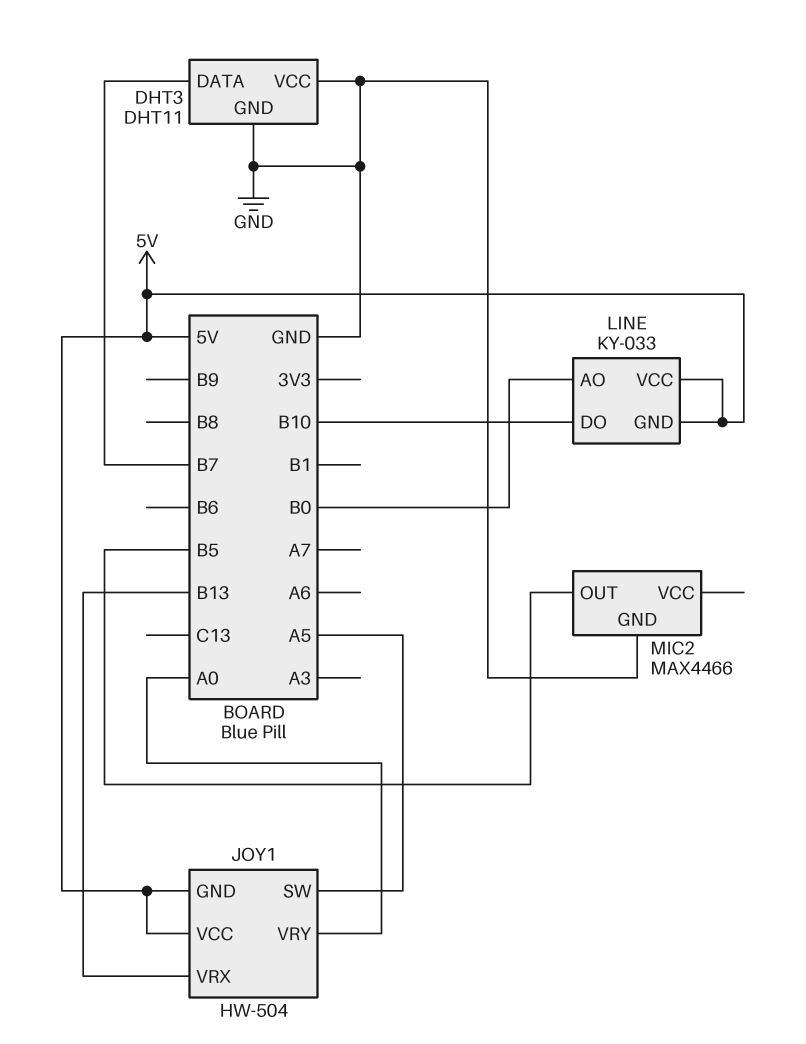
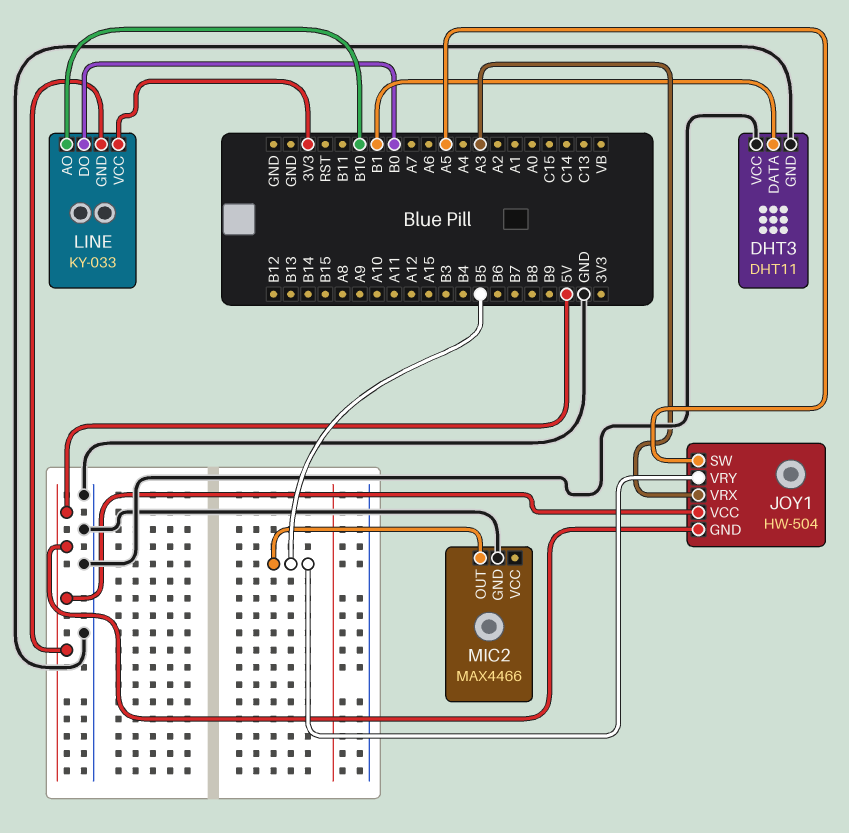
DHT3 pin DATA: B7 -> B1
JOY1 pin VRX: B13 -> A3
JOY1 pin VRY: A0 -> B5
LINE pin AO: B0 -> B10
LINE pin DO: B10 -> B0
LINE pin VCC: 5V -> 3V3

